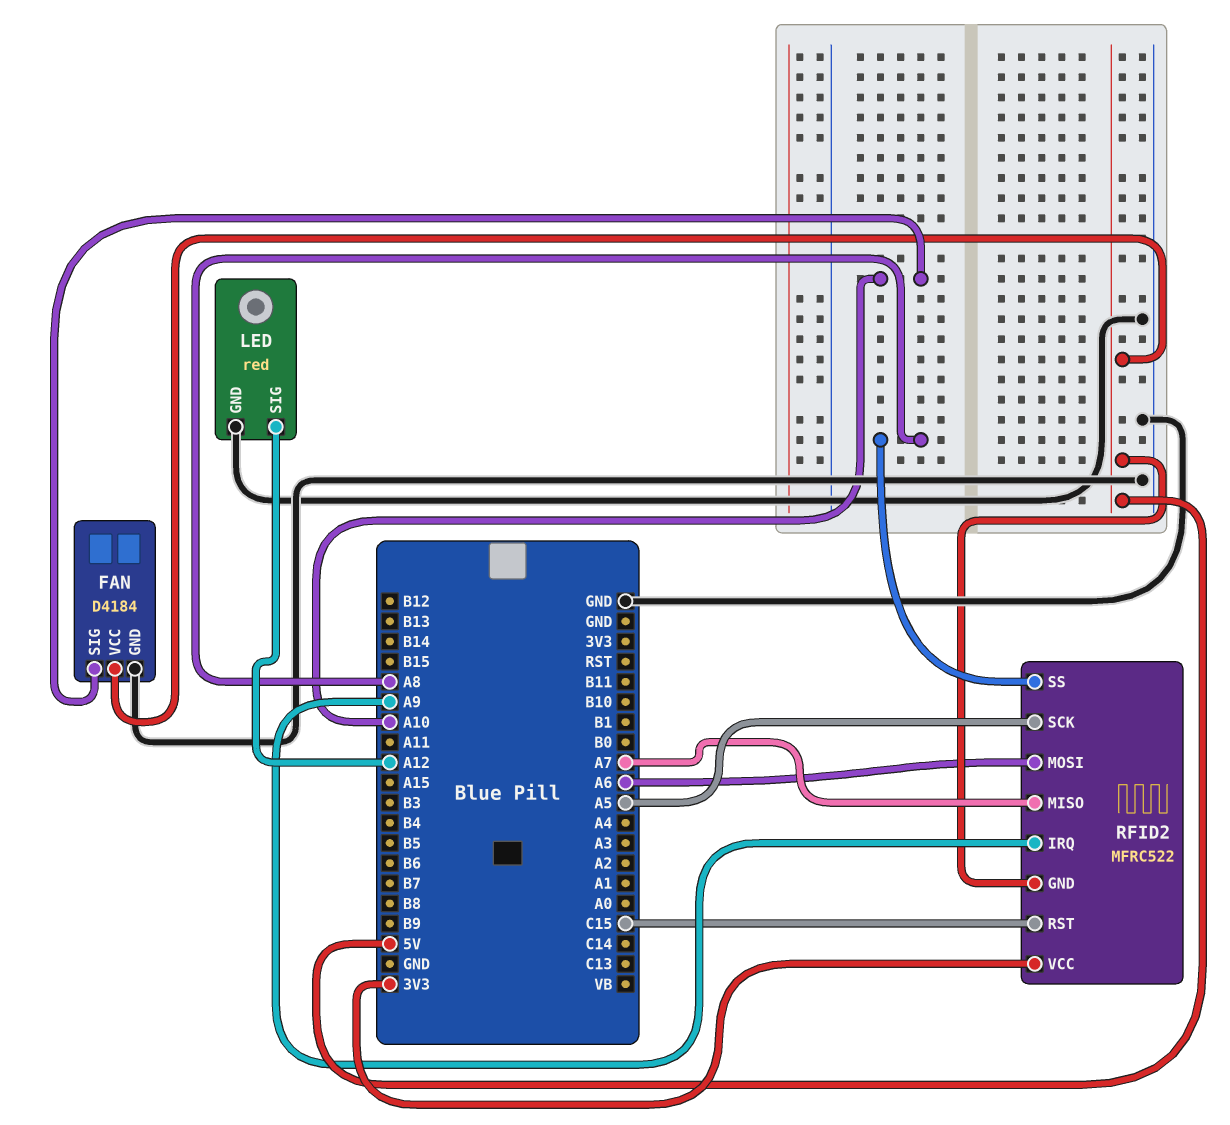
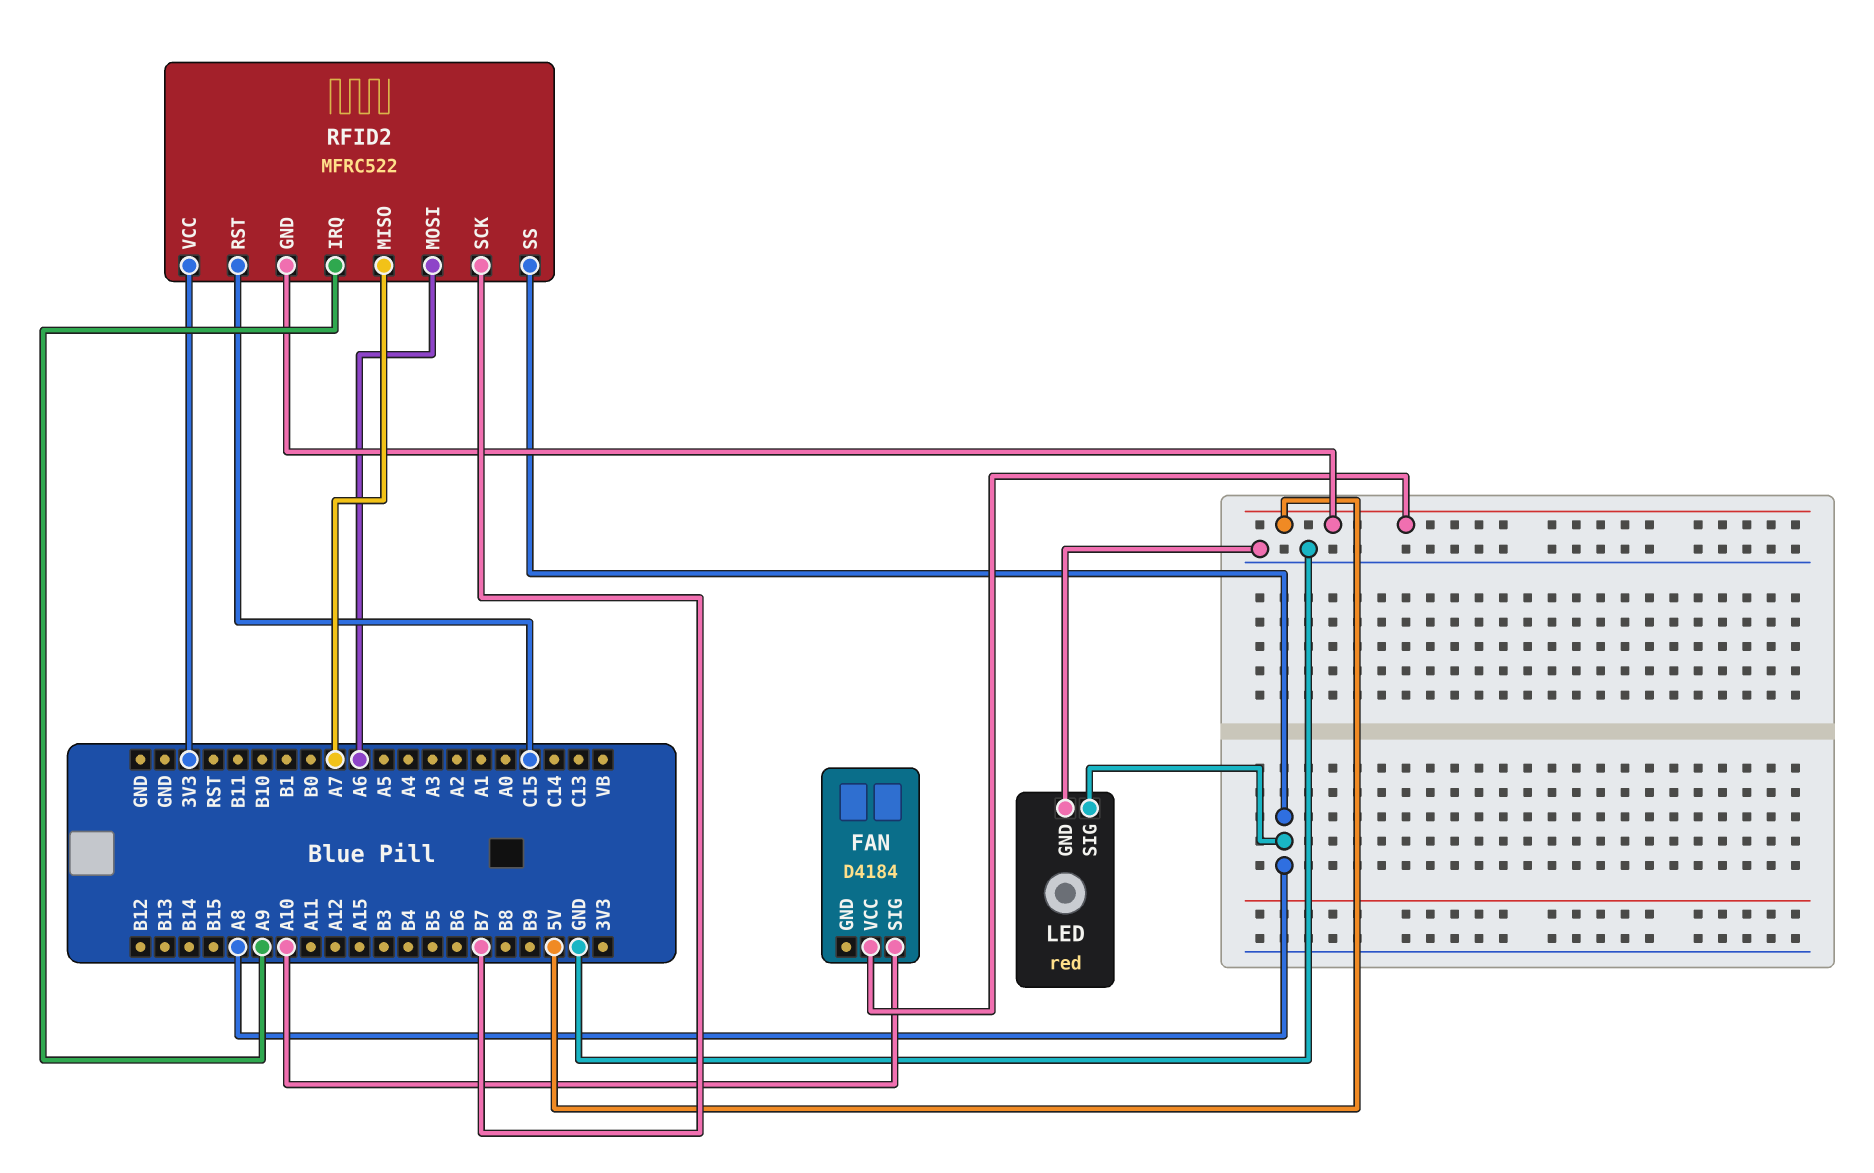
FAN pin GND: GND -> none
LED pin SIG: A12 -> A8
RFID2 pin SCK: A5 -> B7

